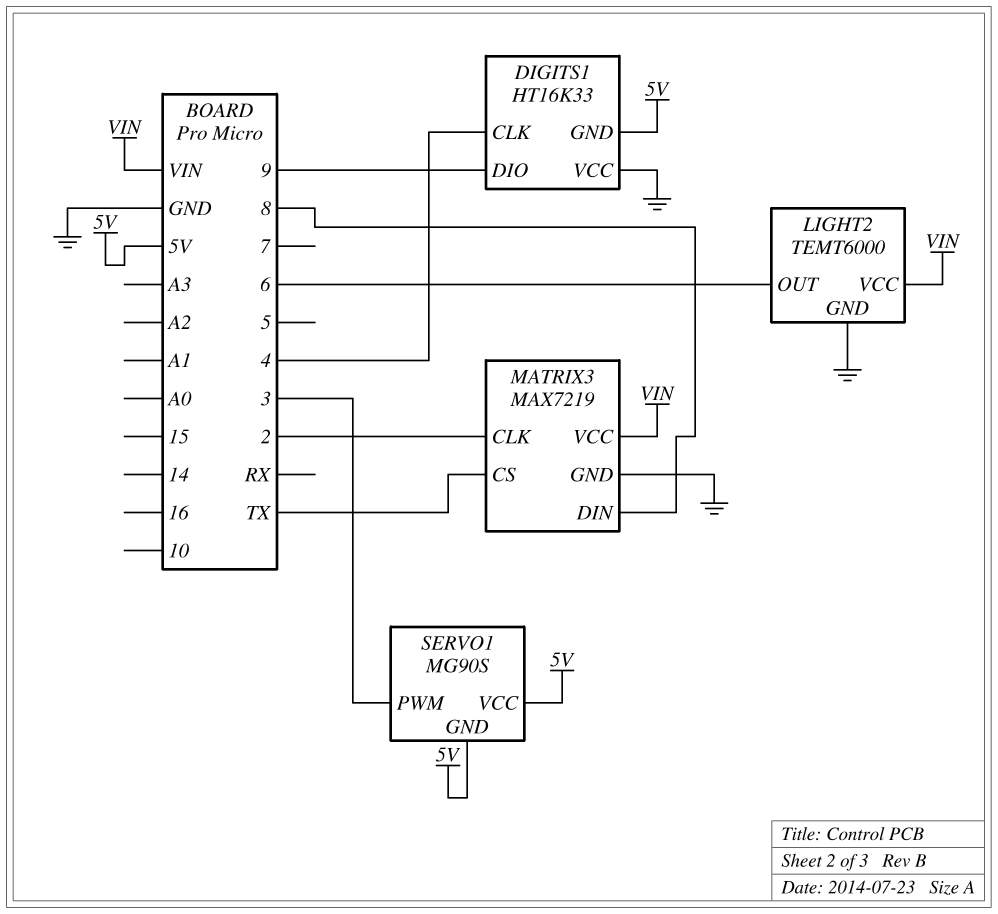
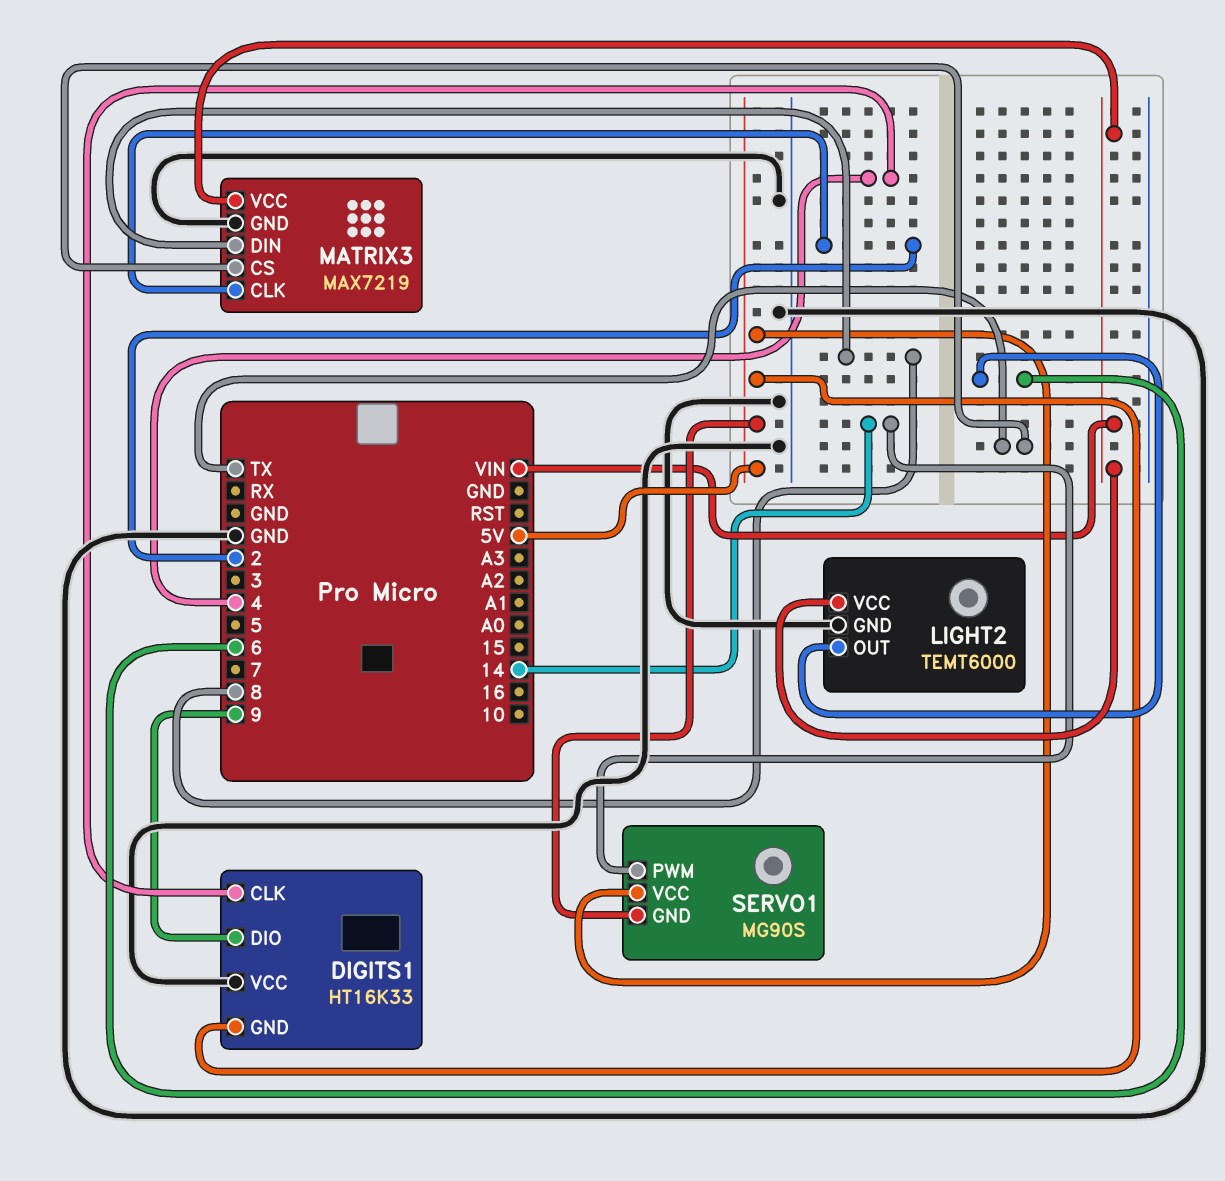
SERVO1 pin PWM: 3 -> 14

